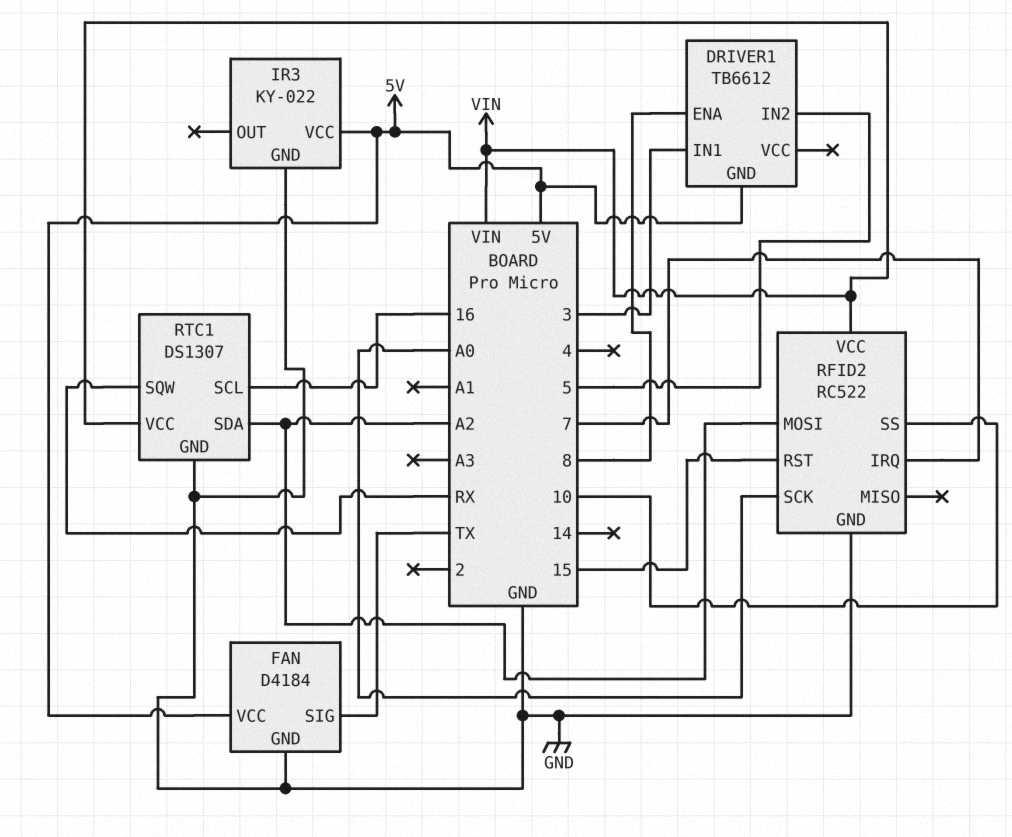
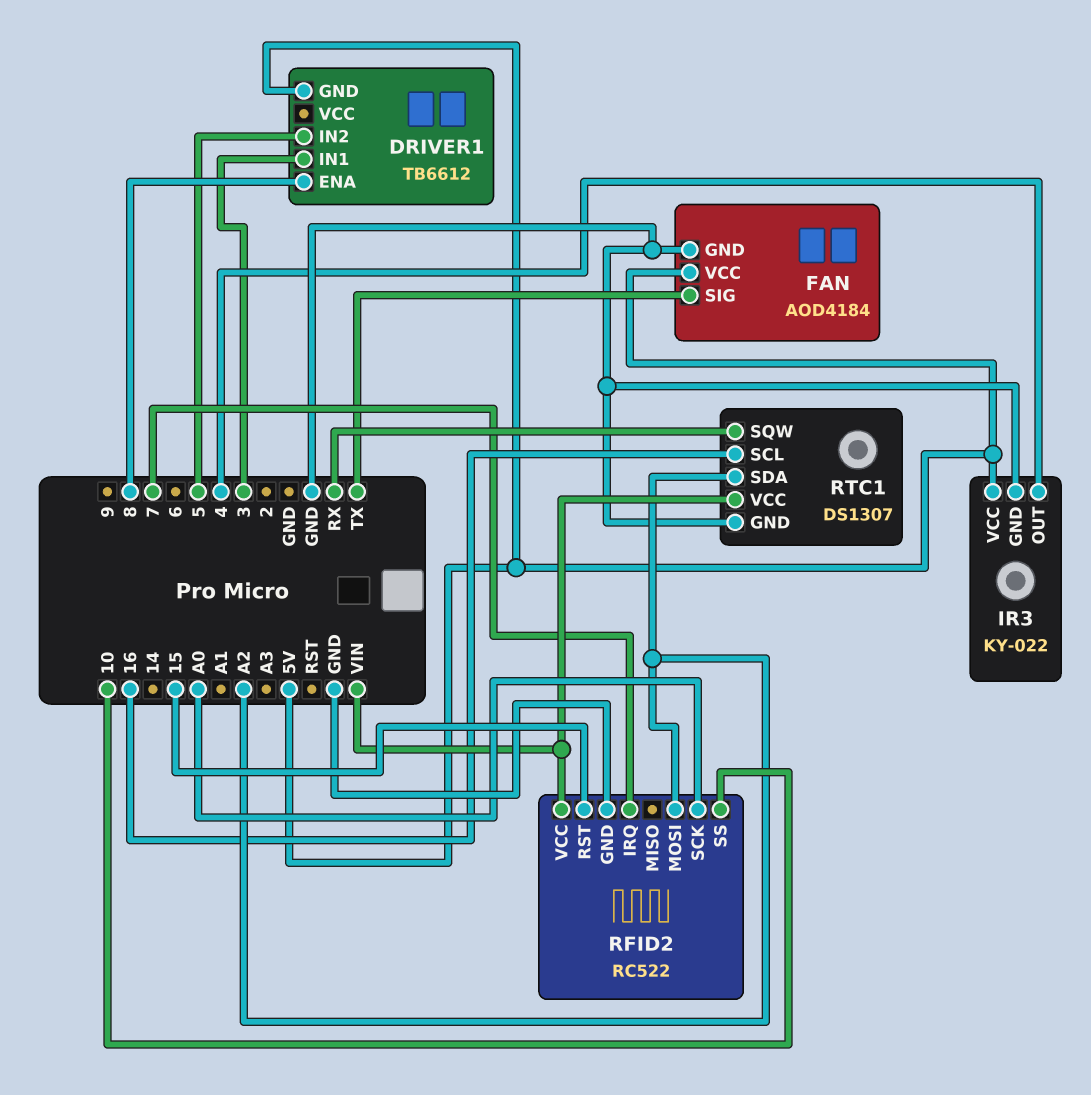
FAN: D4184 -> AOD4184
IR3 pin OUT: none -> 4

